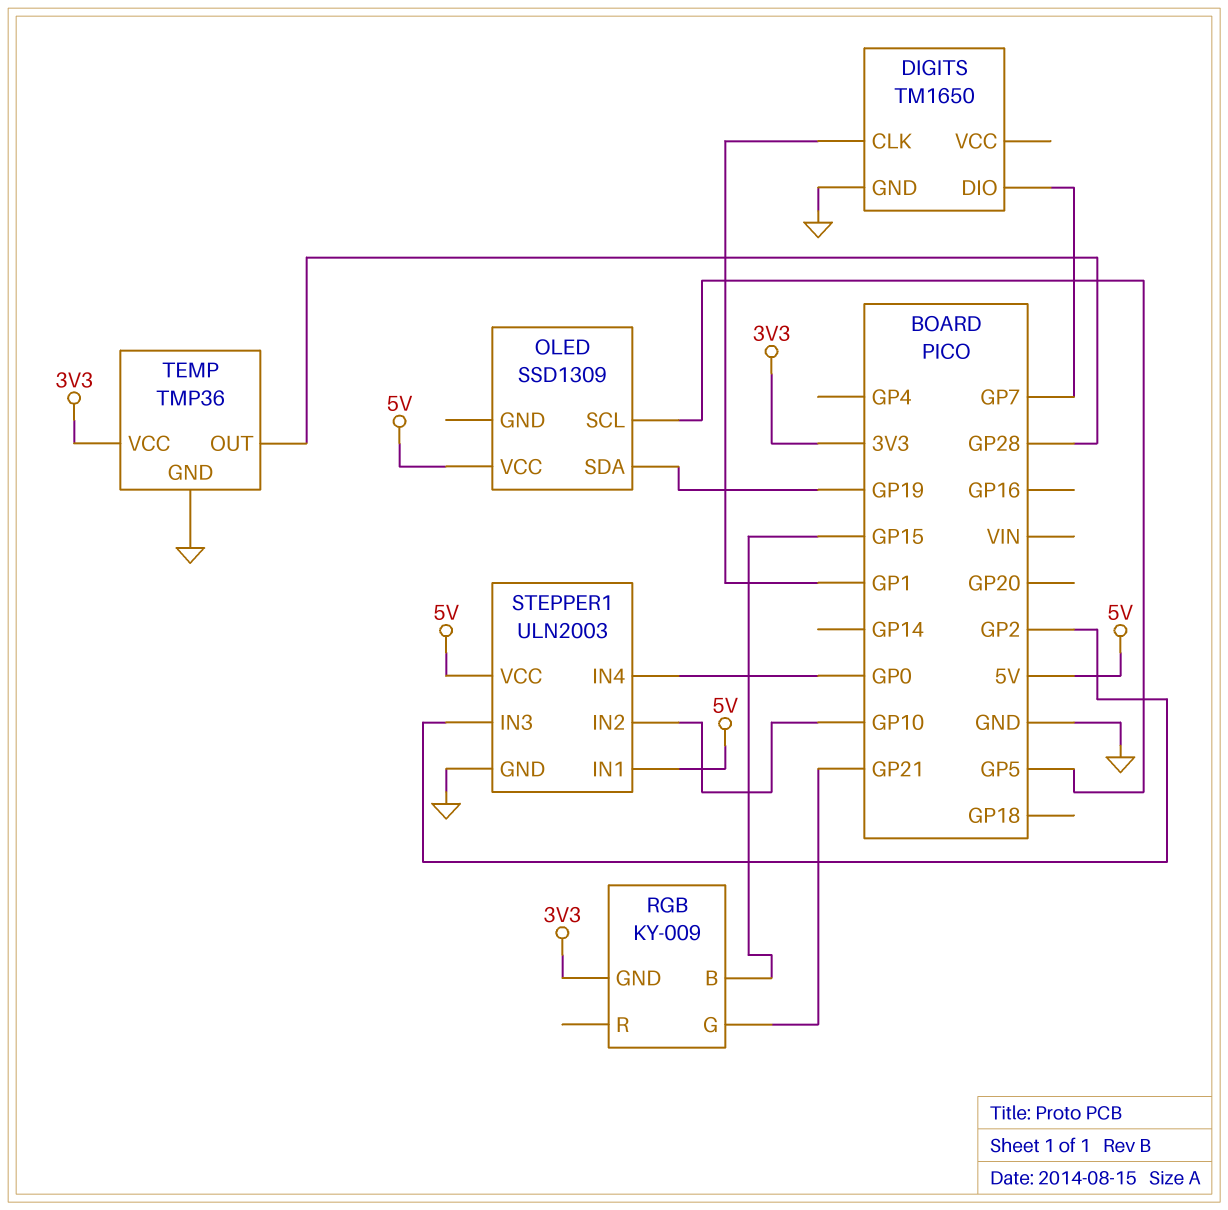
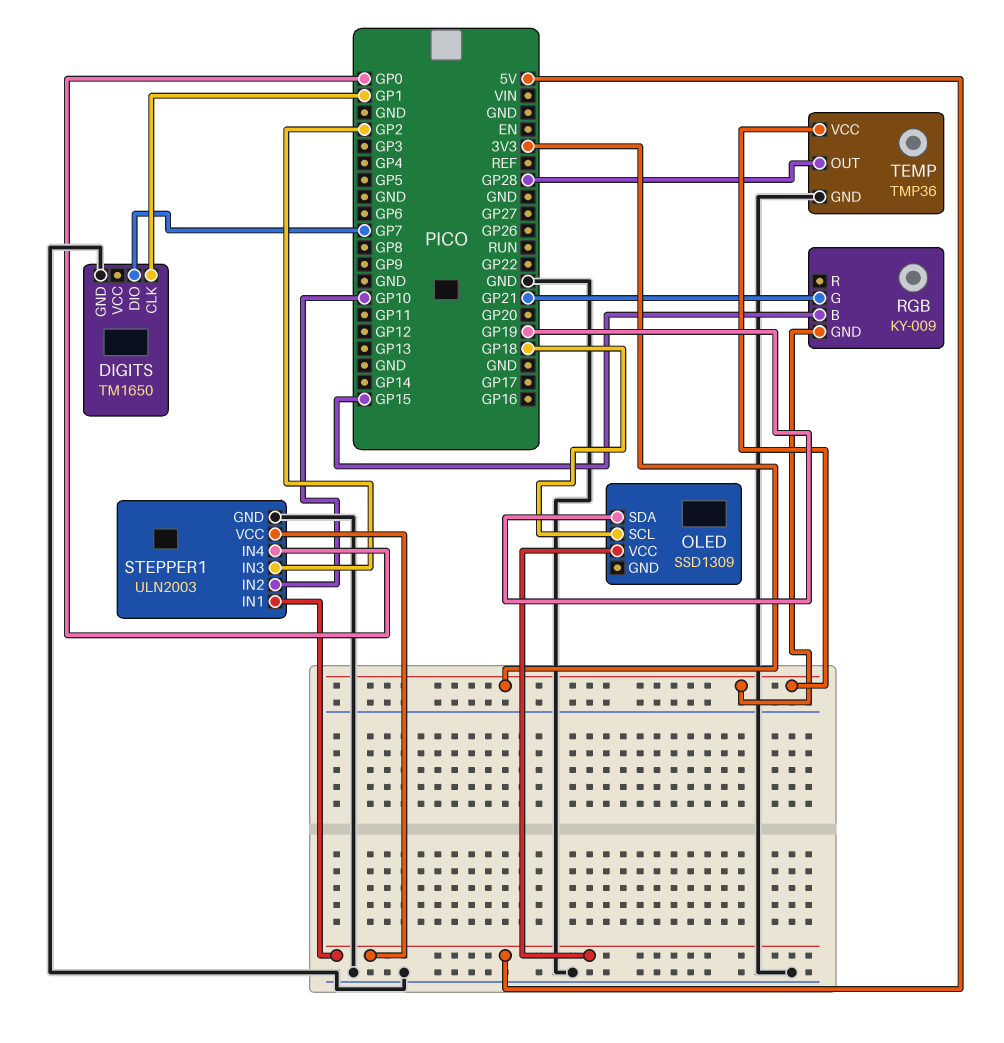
OLED pin SCL: GP5 -> GP18

